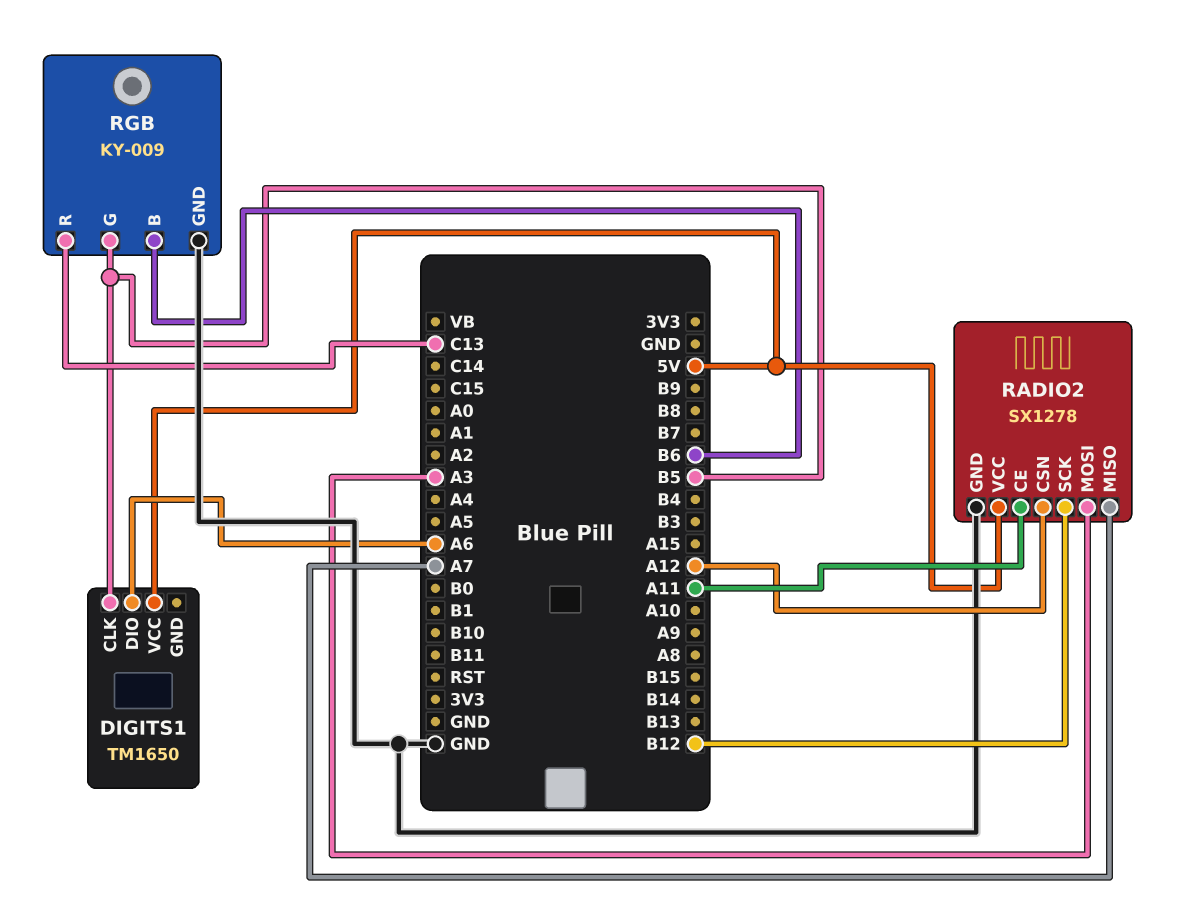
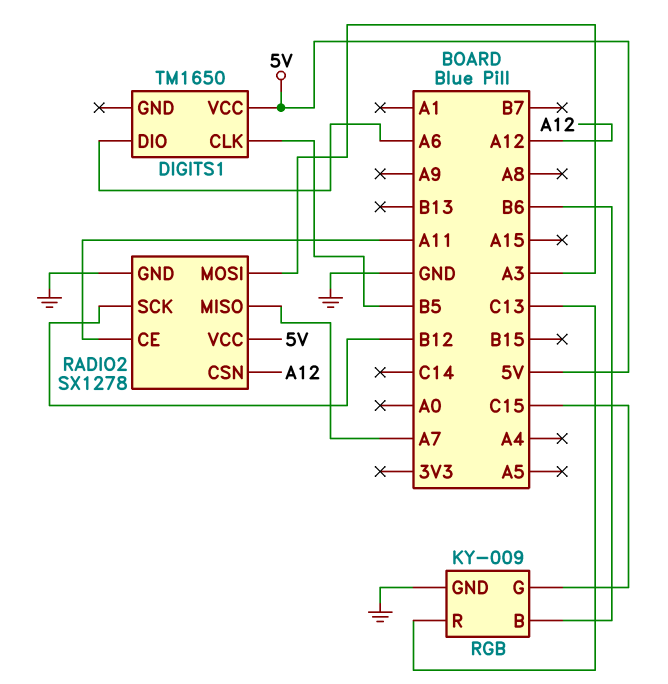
RGB pin G: B5 -> C15

